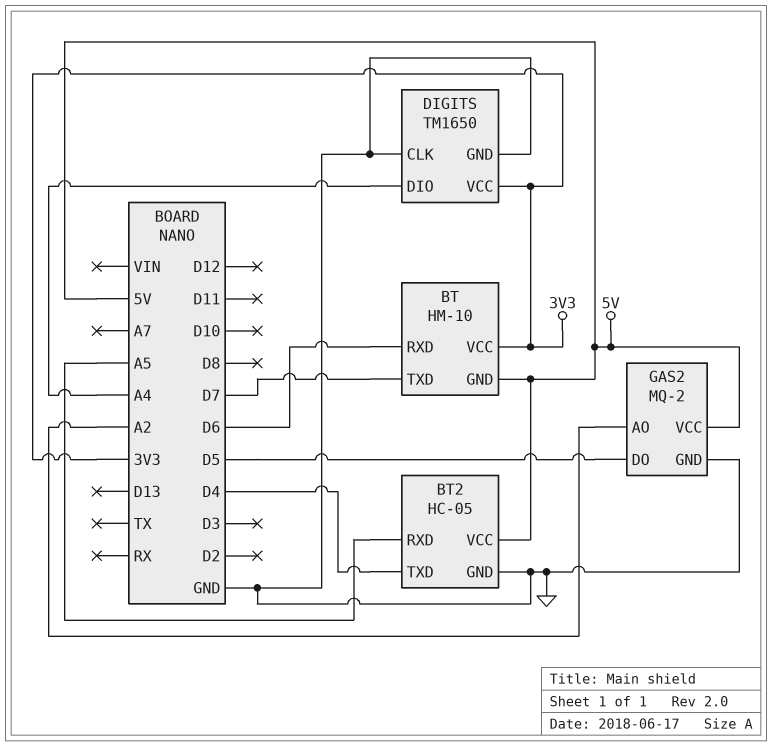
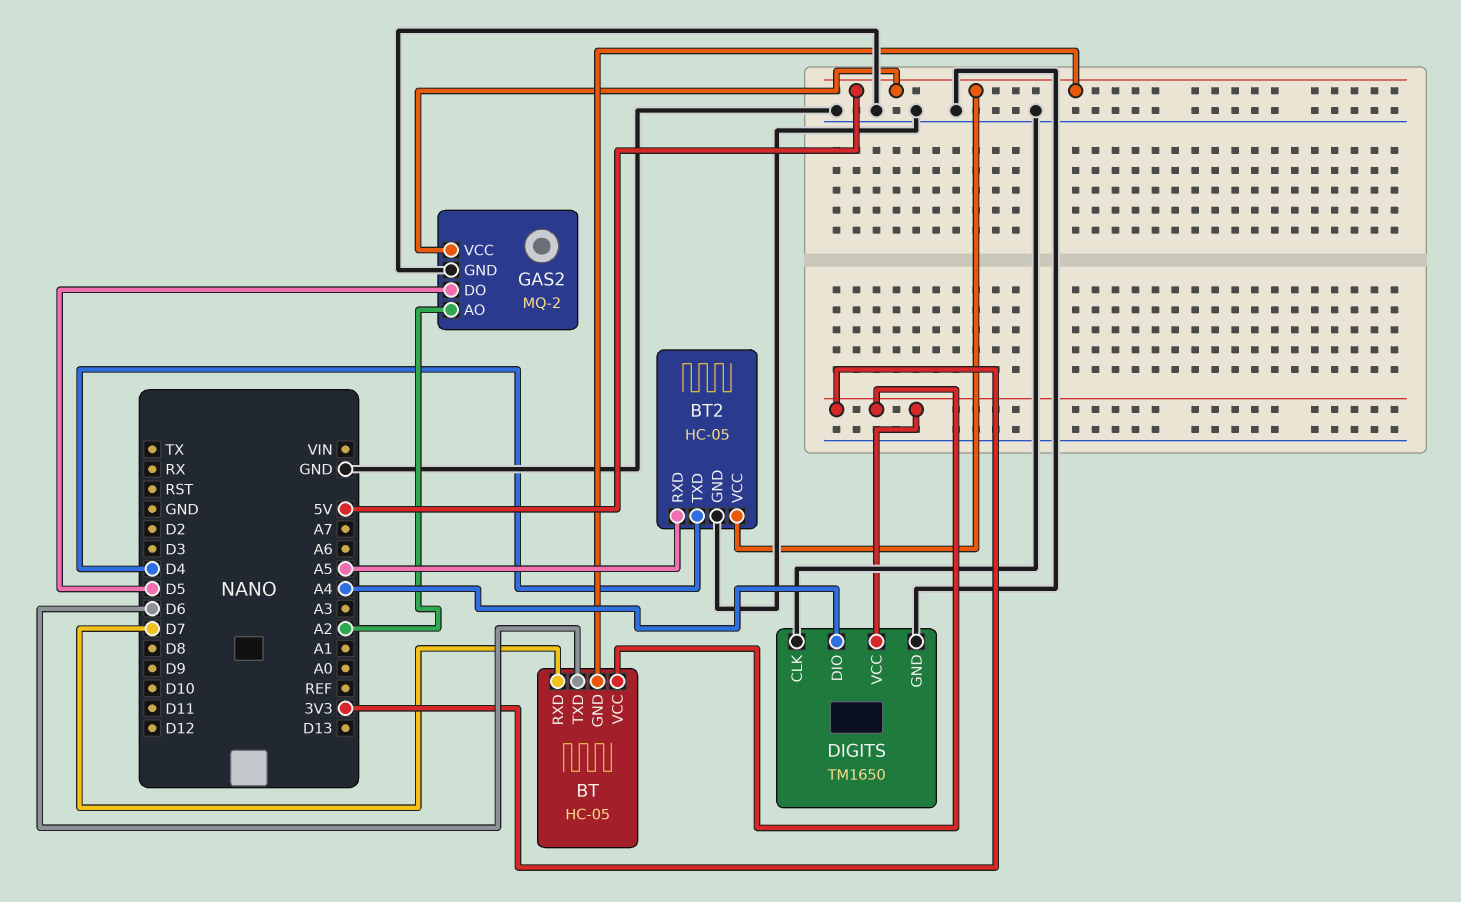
BT: HM-10 -> HC-05
BT pin RXD: D6 -> D7
BT pin TXD: D7 -> D6

